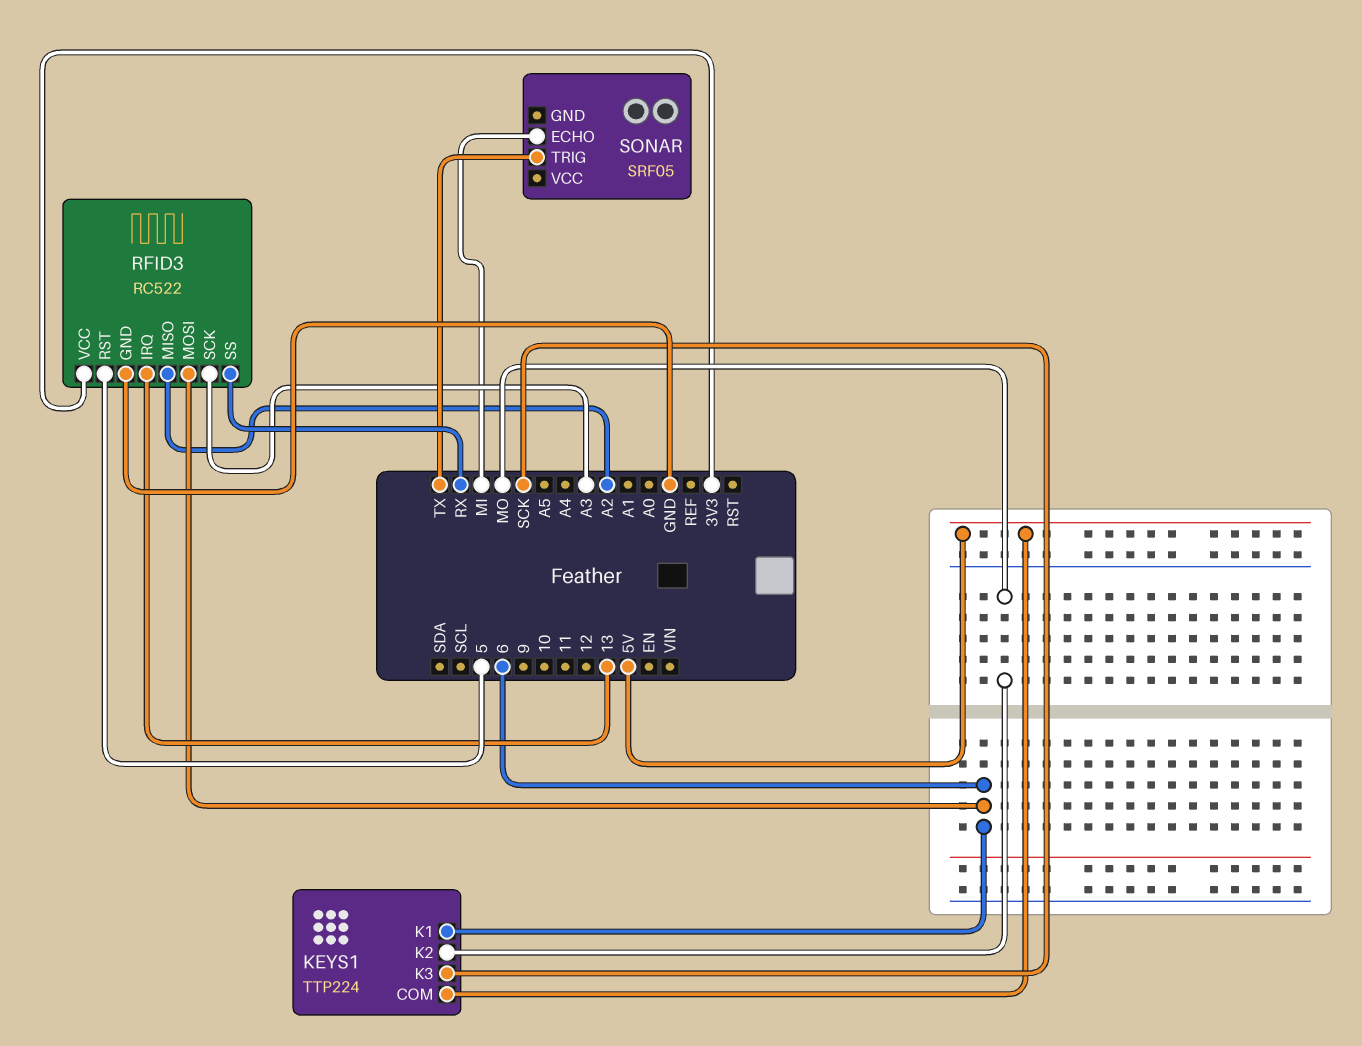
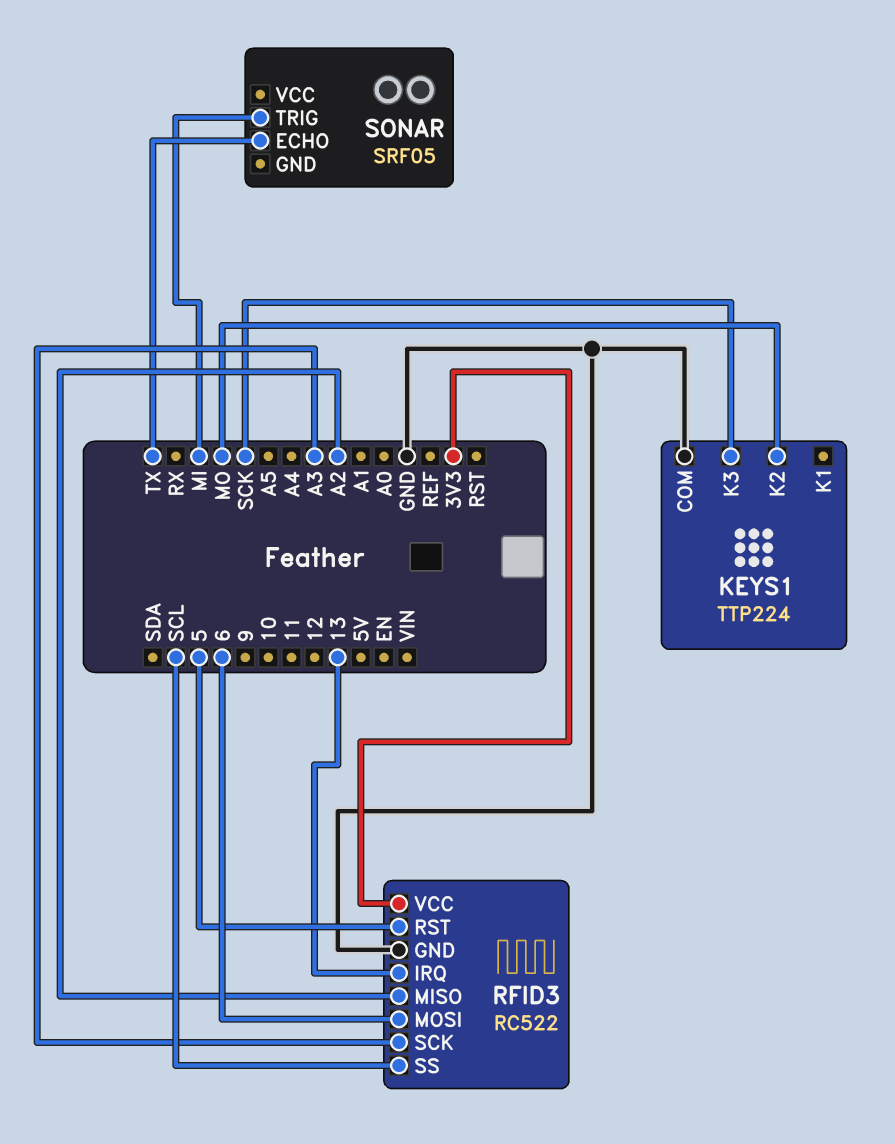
KEYS1 pin COM: 5V -> GND
KEYS1 pin K1: 6 -> none
RFID3 pin SS: RX -> SCL
SONAR pin ECHO: MI -> TX
SONAR pin TRIG: TX -> MI

